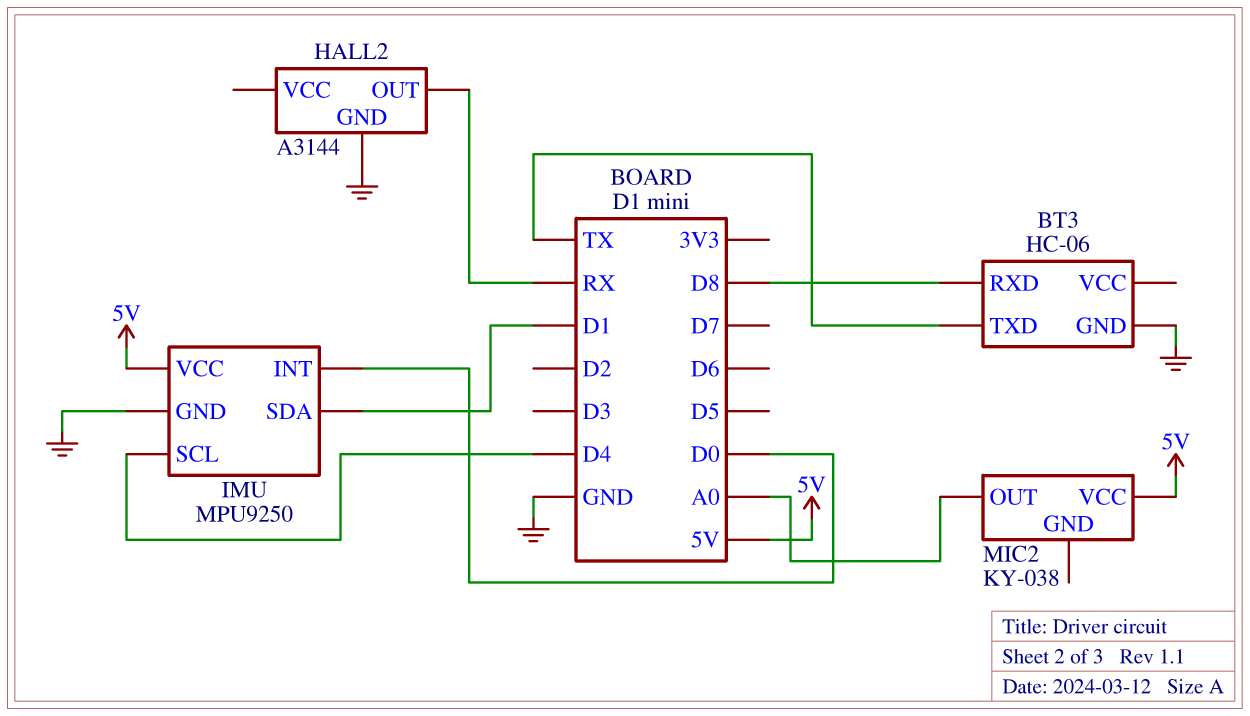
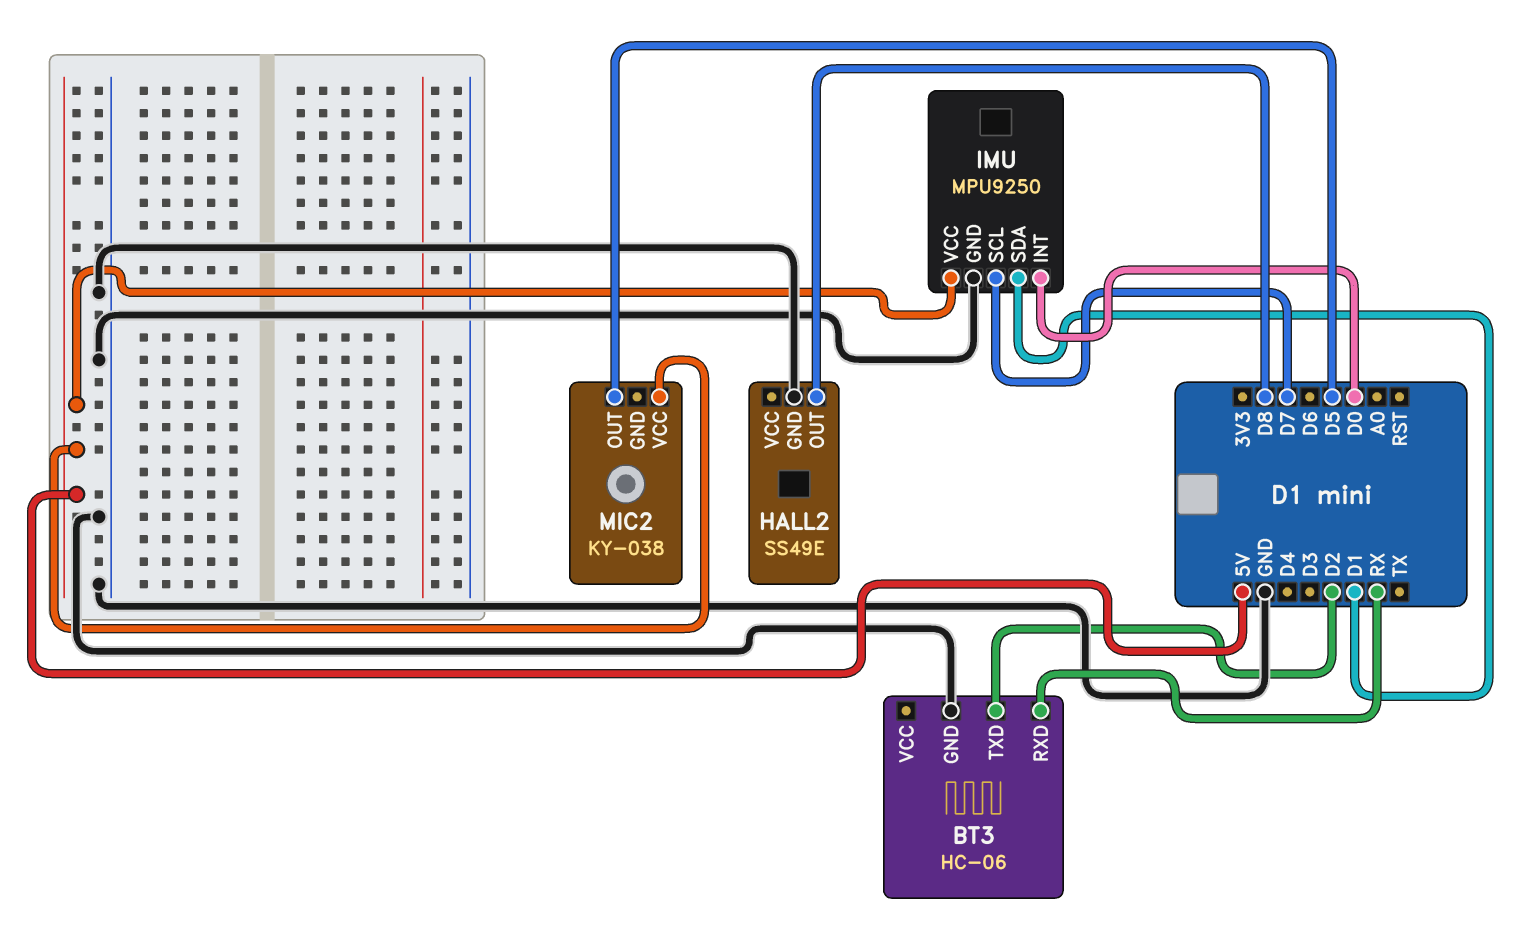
BT3 pin RXD: D8 -> RX
BT3 pin TXD: TX -> D2
HALL2: A3144 -> SS49E
HALL2 pin OUT: RX -> D8
IMU pin SCL: D4 -> D7
MIC2 pin OUT: A0 -> D5

